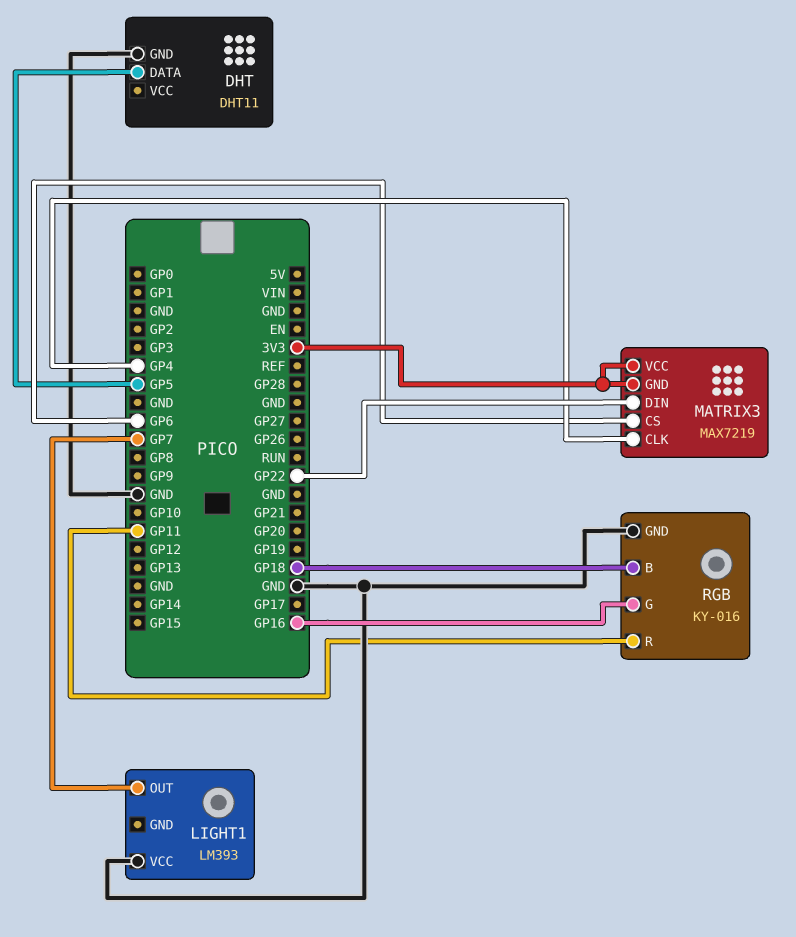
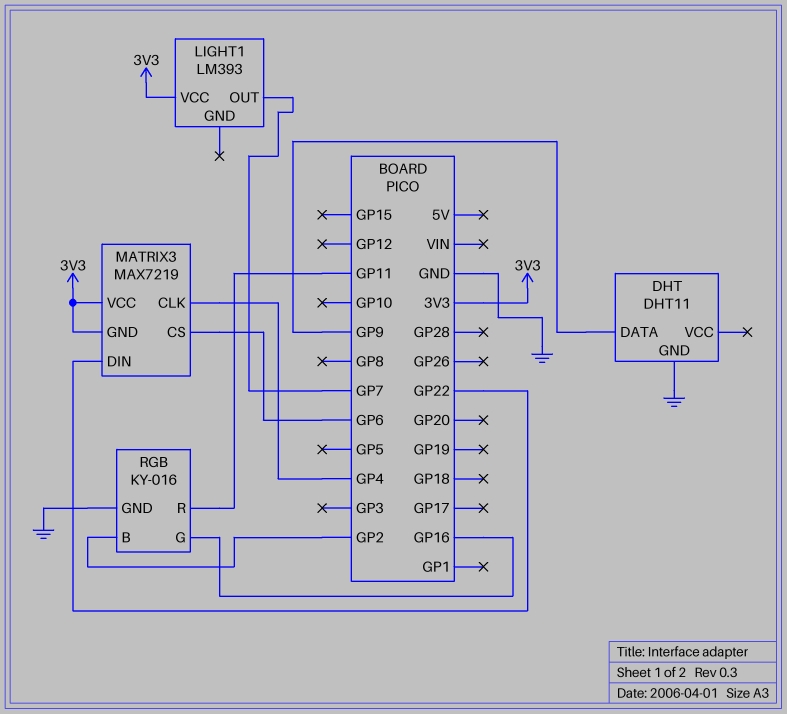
DHT pin DATA: GP5 -> GP9
LIGHT1 pin VCC: GND -> 3V3
RGB pin B: GP18 -> GP2

